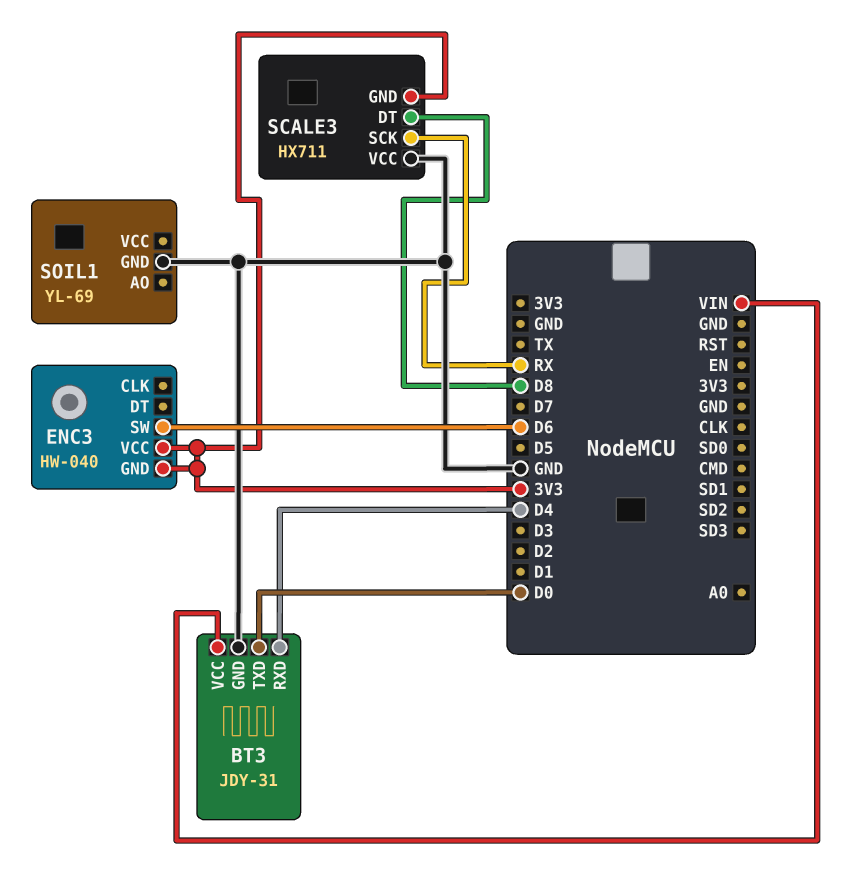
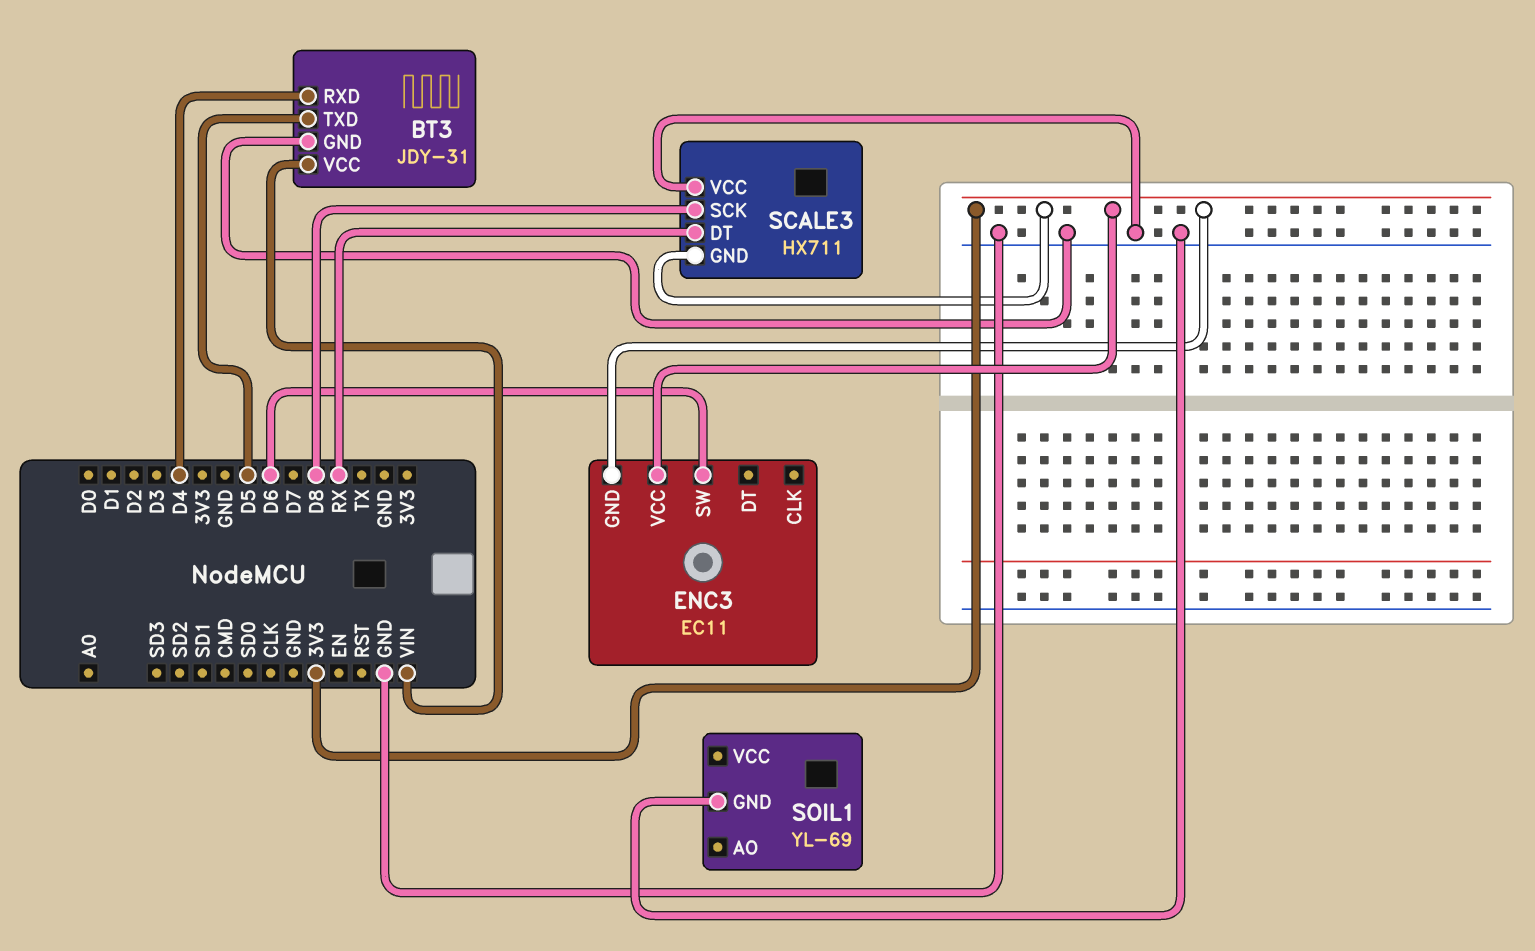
BT3 pin TXD: D0 -> D5
ENC3: HW-040 -> EC11
SCALE3 pin DT: D8 -> RX
SCALE3 pin SCK: RX -> D8

